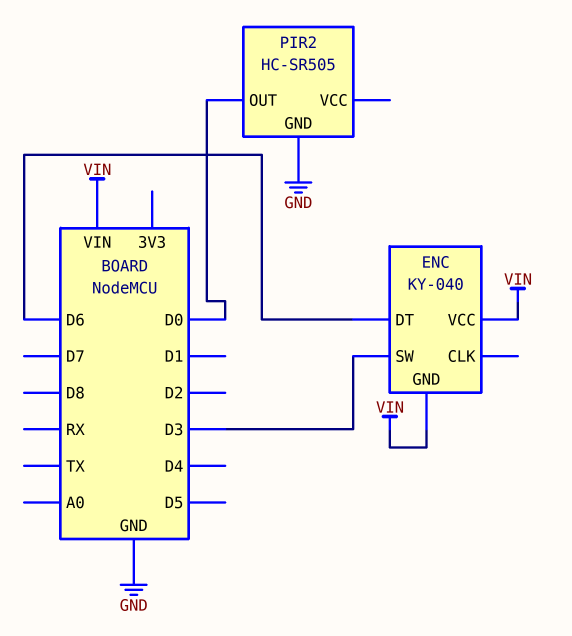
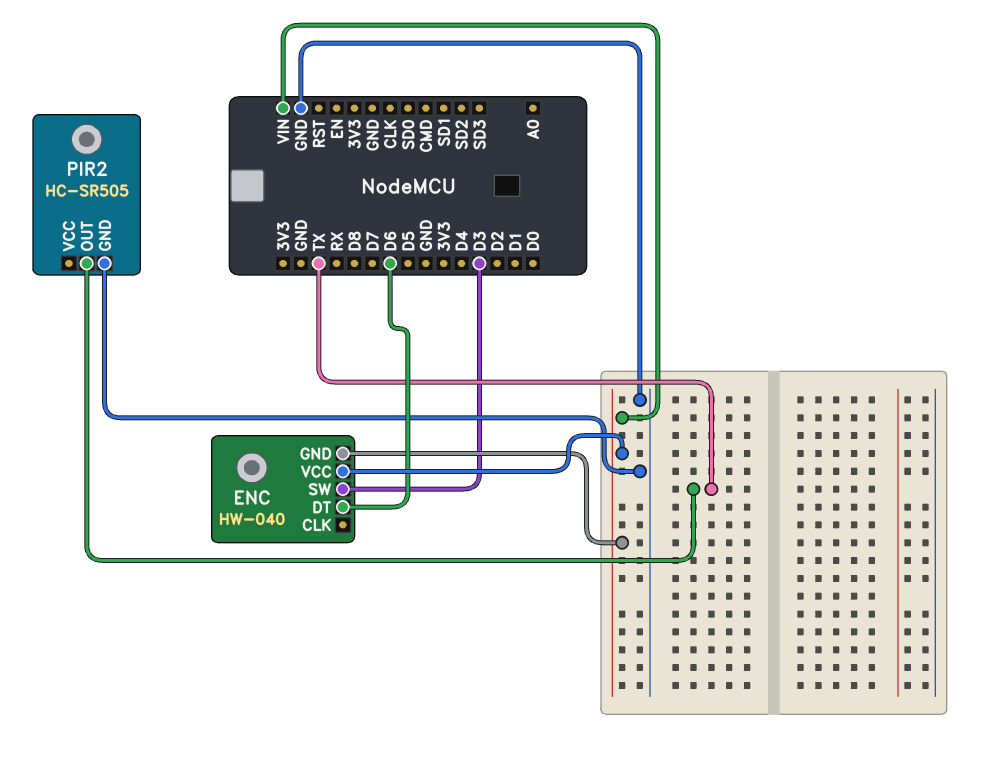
ENC: KY-040 -> HW-040
PIR2 pin OUT: D0 -> TX

